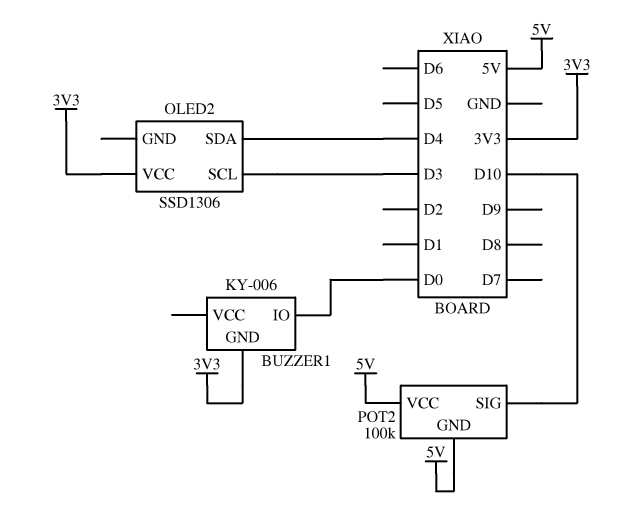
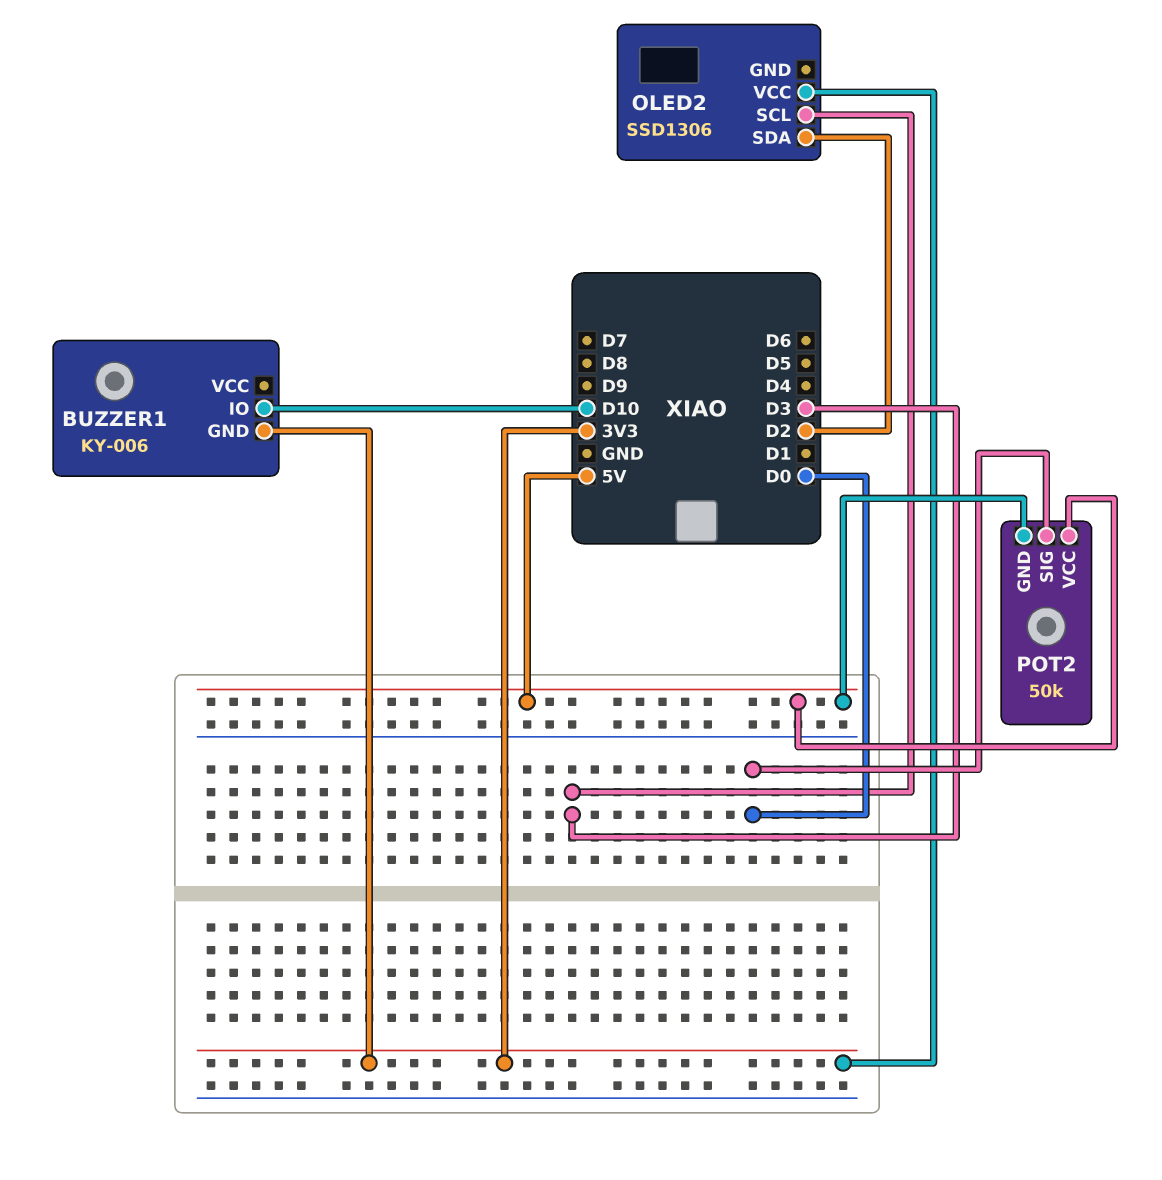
BUZZER1 pin IO: D0 -> D10
OLED2 pin SDA: D4 -> D2
POT2: 100k -> 50k
POT2 pin SIG: D10 -> D0

